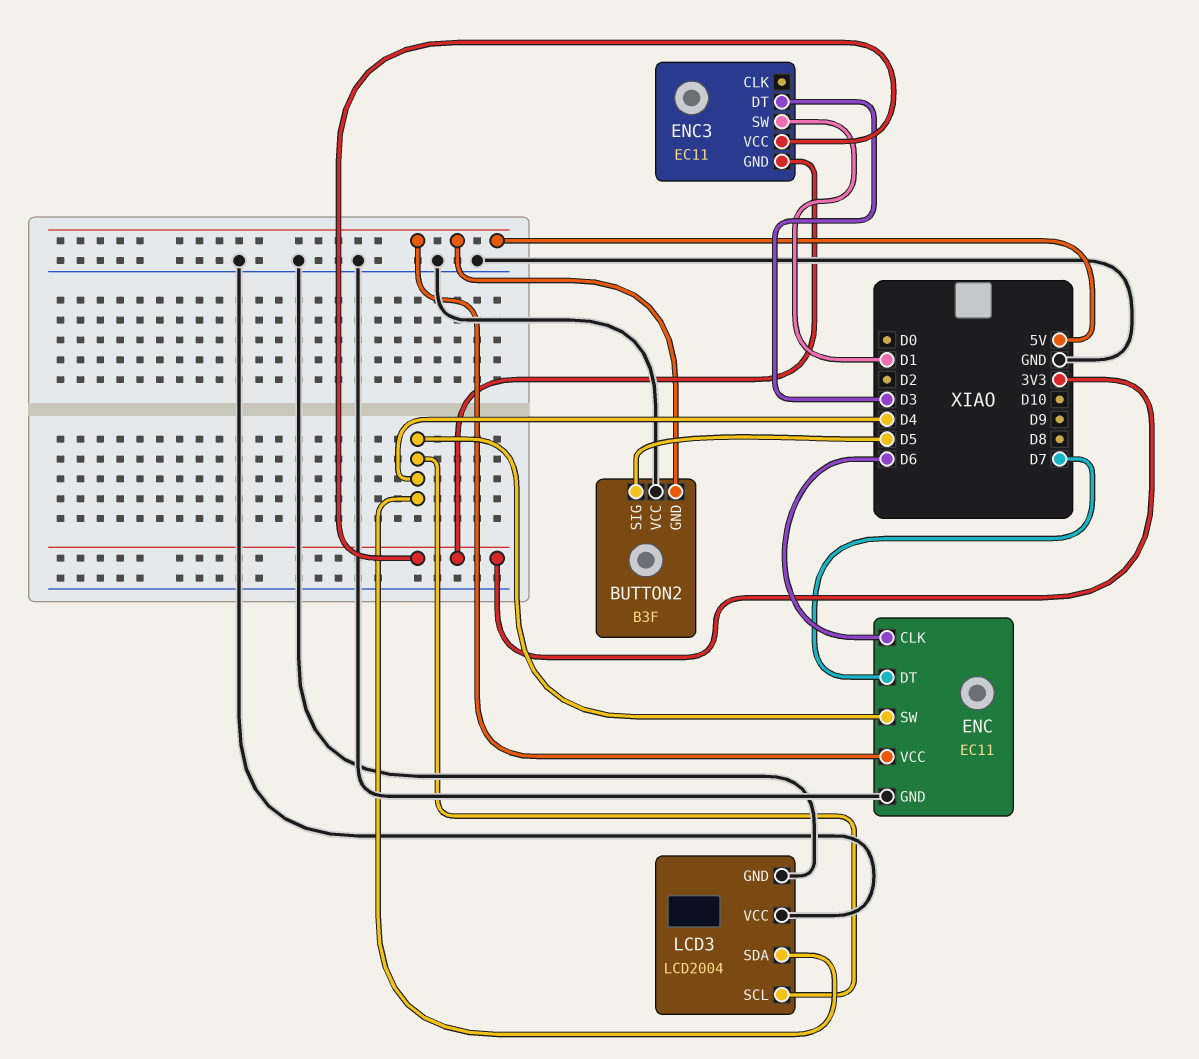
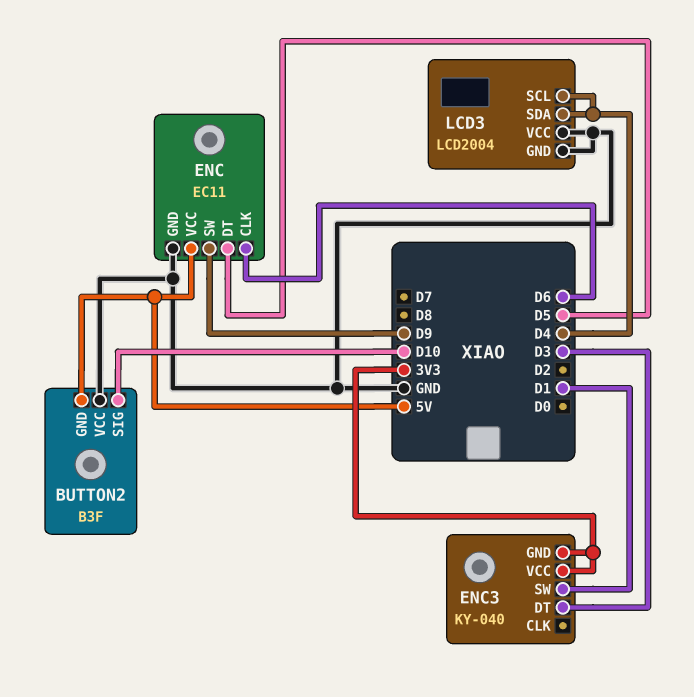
BUTTON2 pin SIG: D5 -> D10
ENC pin DT: D7 -> D5
ENC pin SW: D4 -> D9
ENC3: EC11 -> KY-040

